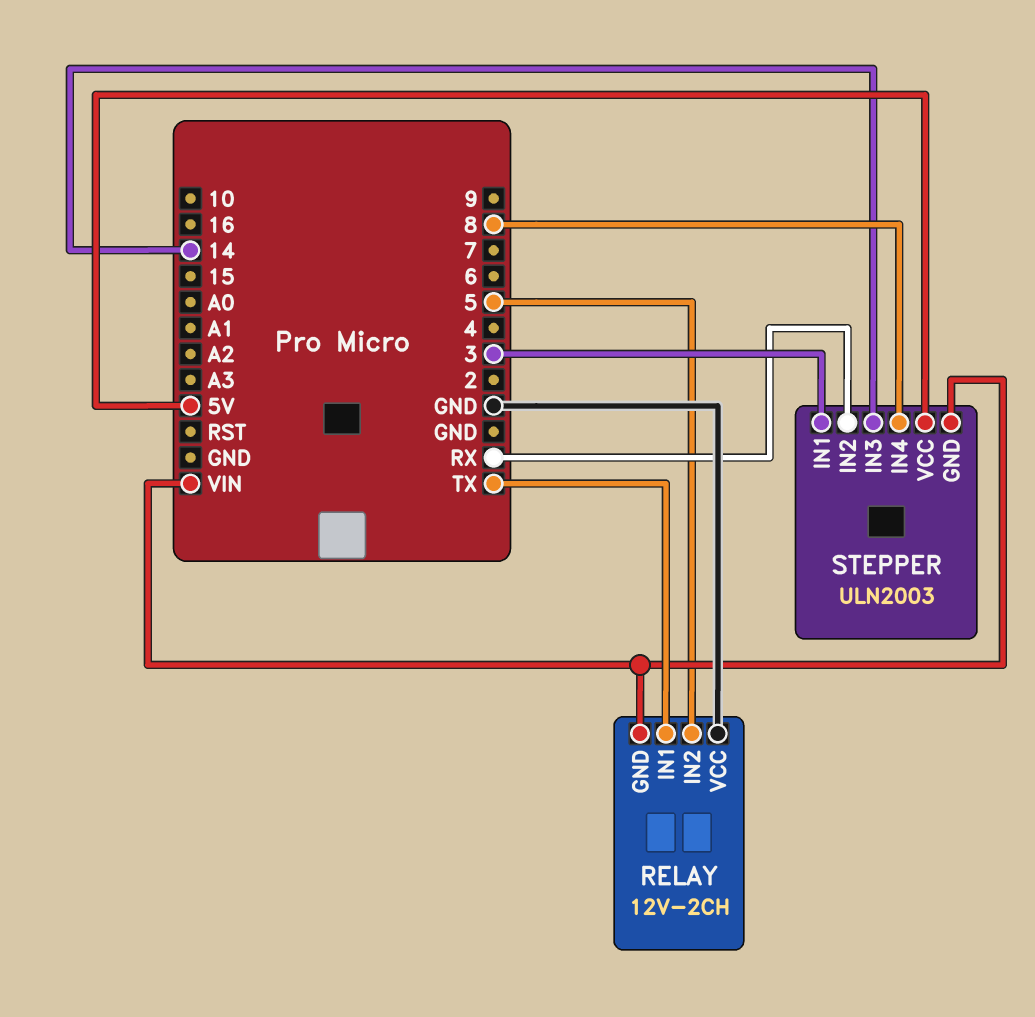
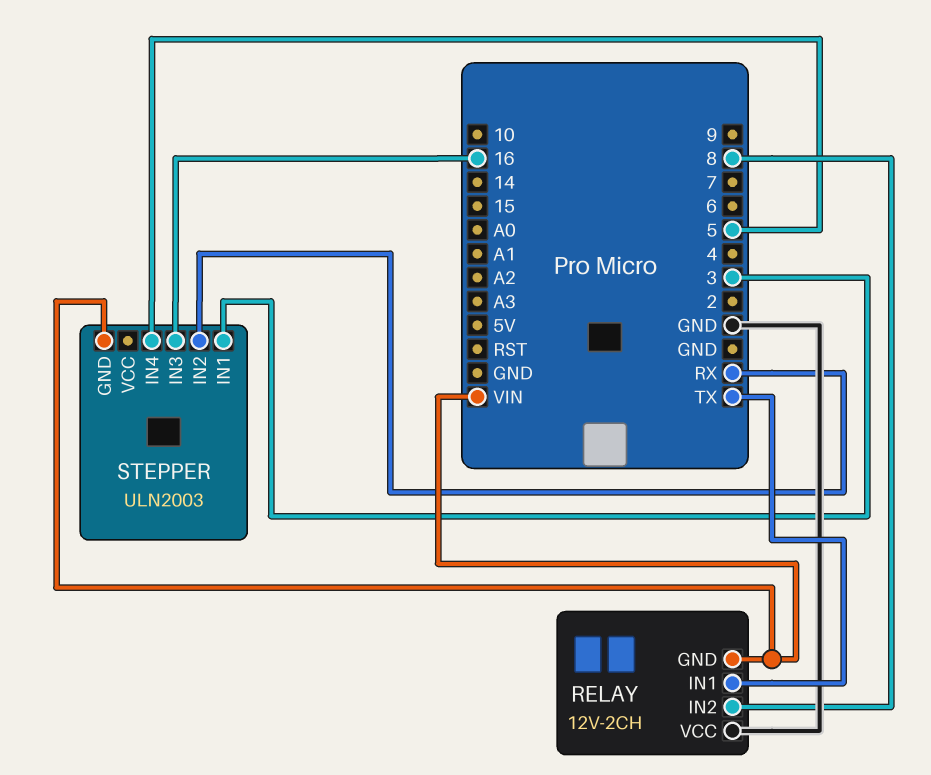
RELAY pin IN2: 5 -> 8
STEPPER pin IN3: 14 -> 16
STEPPER pin IN4: 8 -> 5
STEPPER pin VCC: 5V -> none

